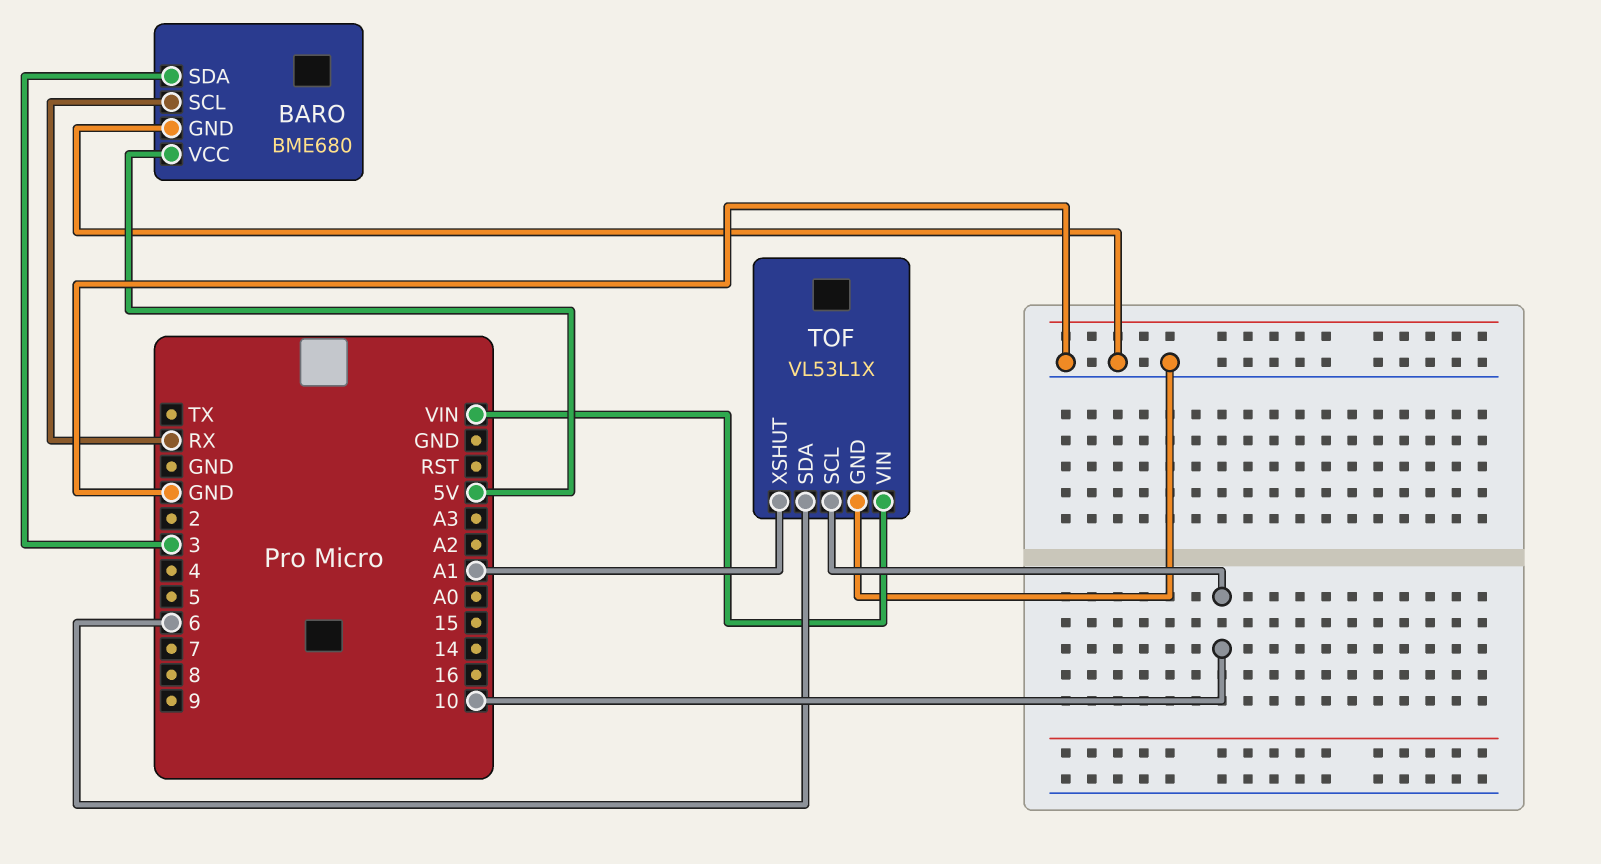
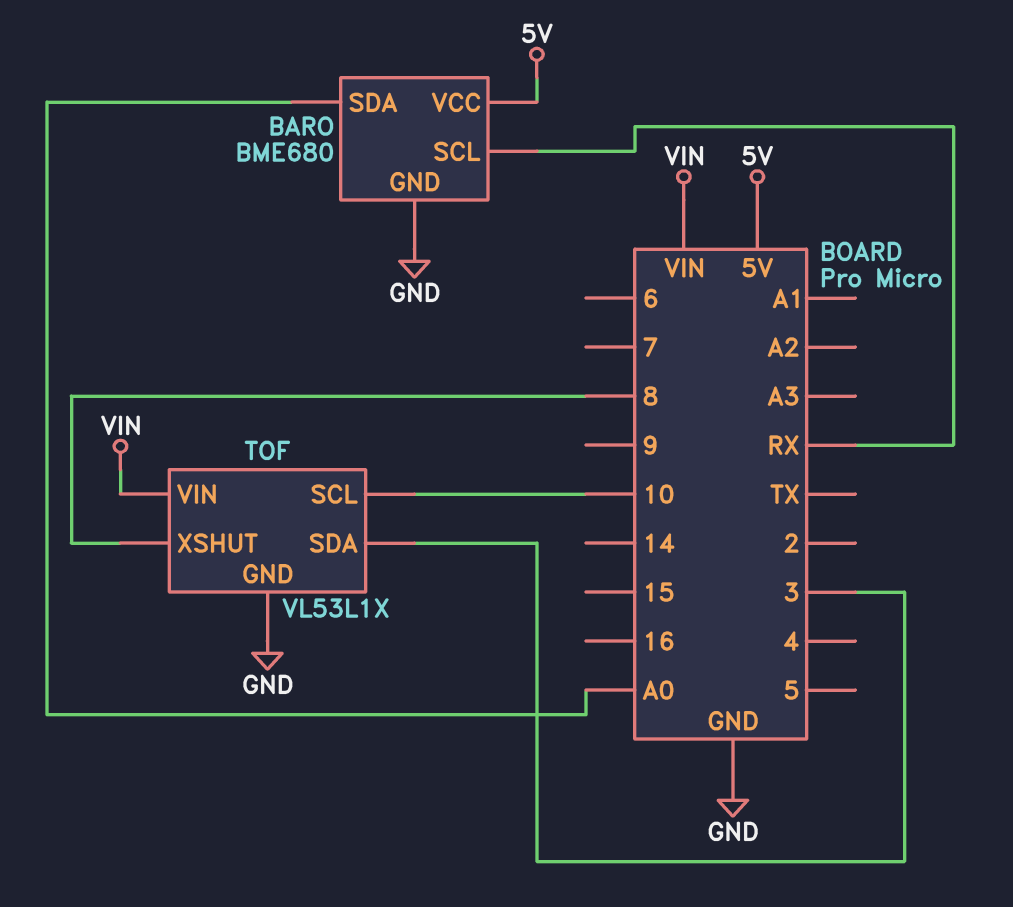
BARO pin SDA: 3 -> A0
TOF pin SDA: 6 -> 3
TOF pin XSHUT: A1 -> 8

